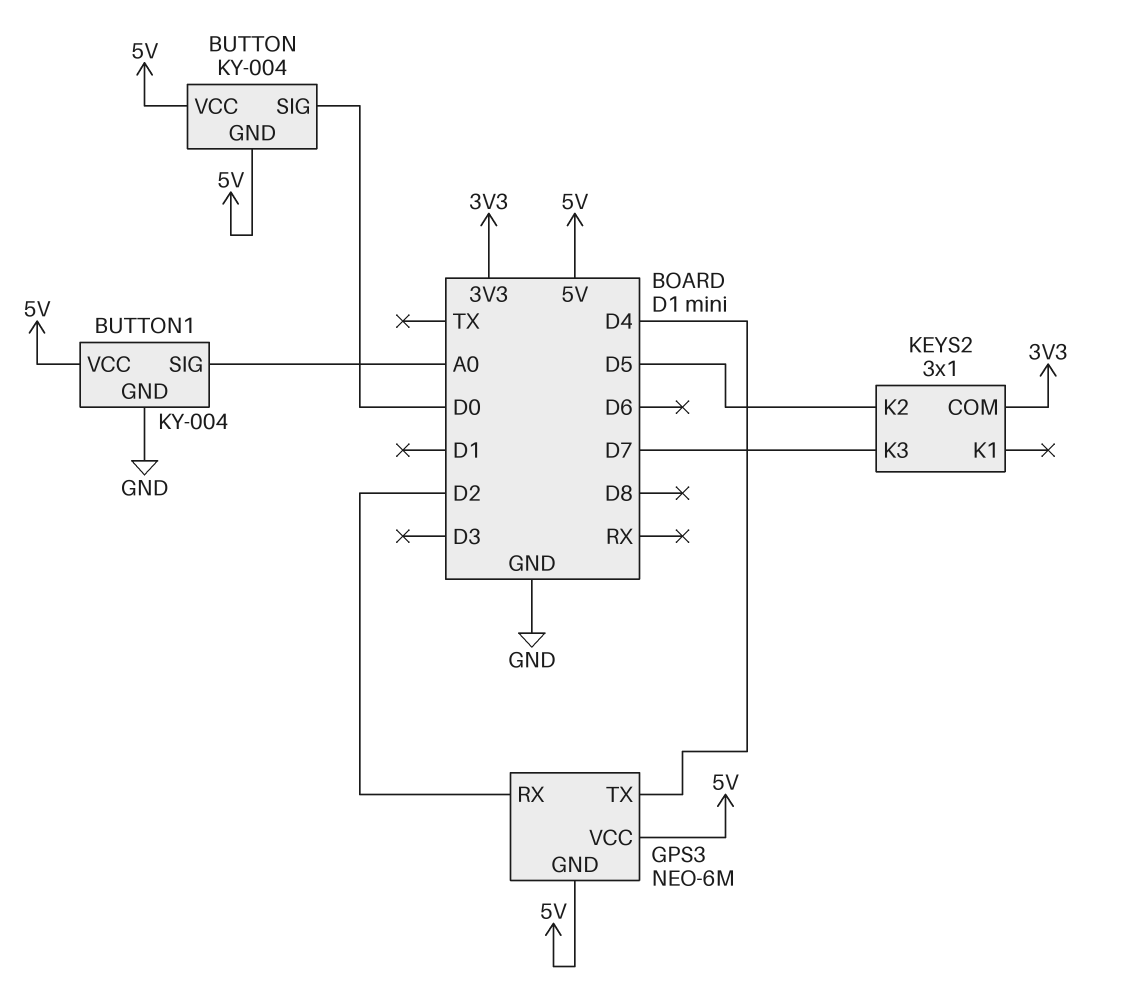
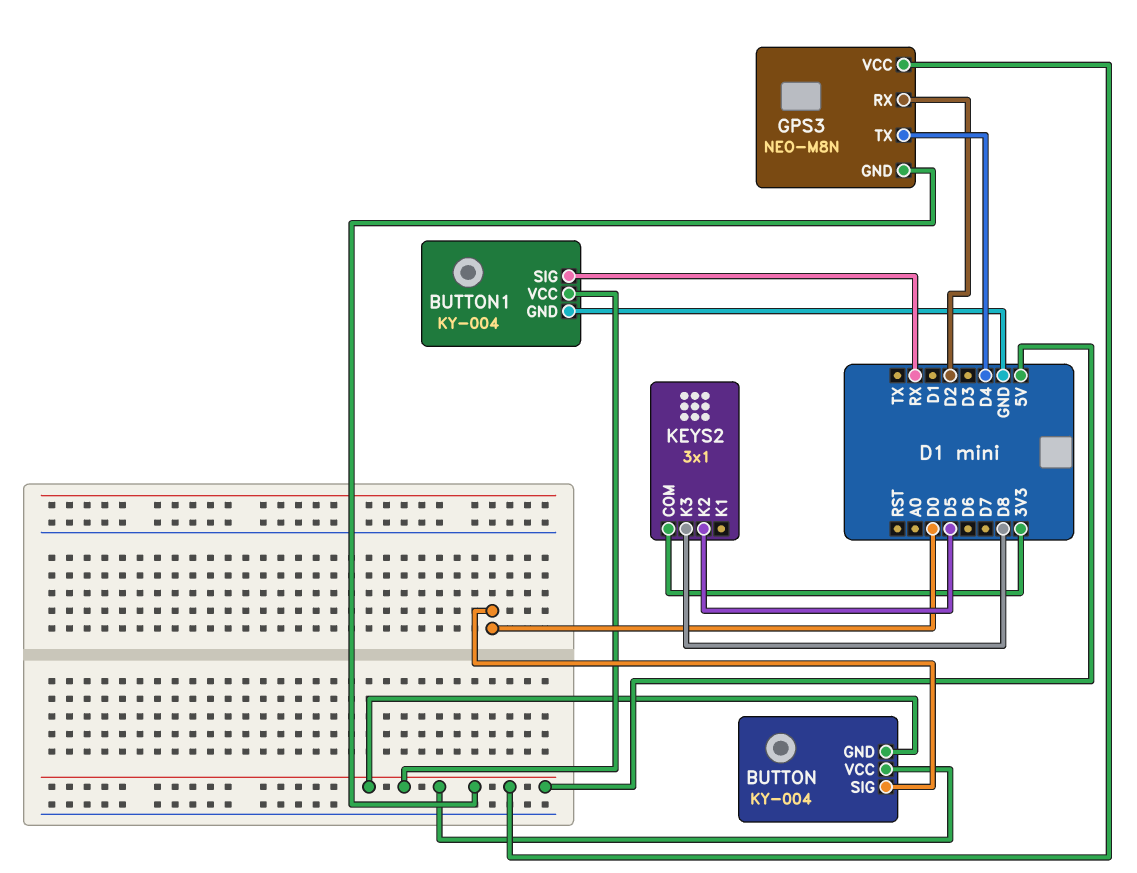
BUTTON1 pin SIG: A0 -> RX
GPS3: NEO-6M -> NEO-M8N
KEYS2 pin K3: D7 -> D8

